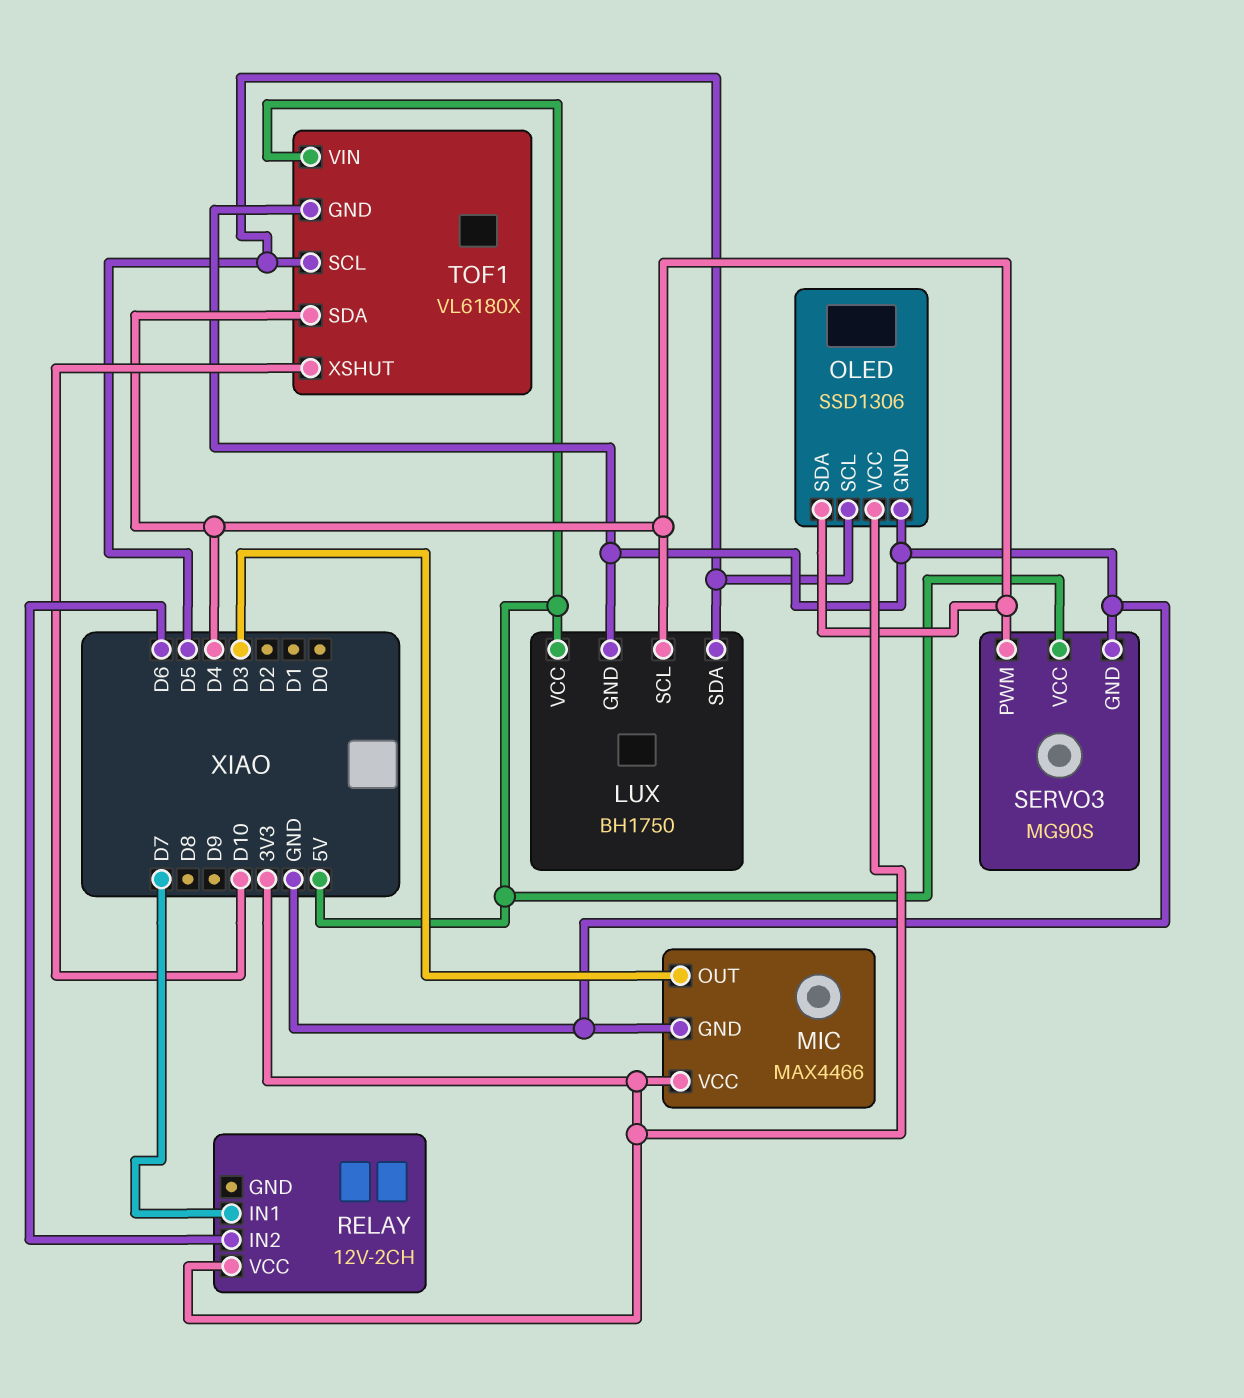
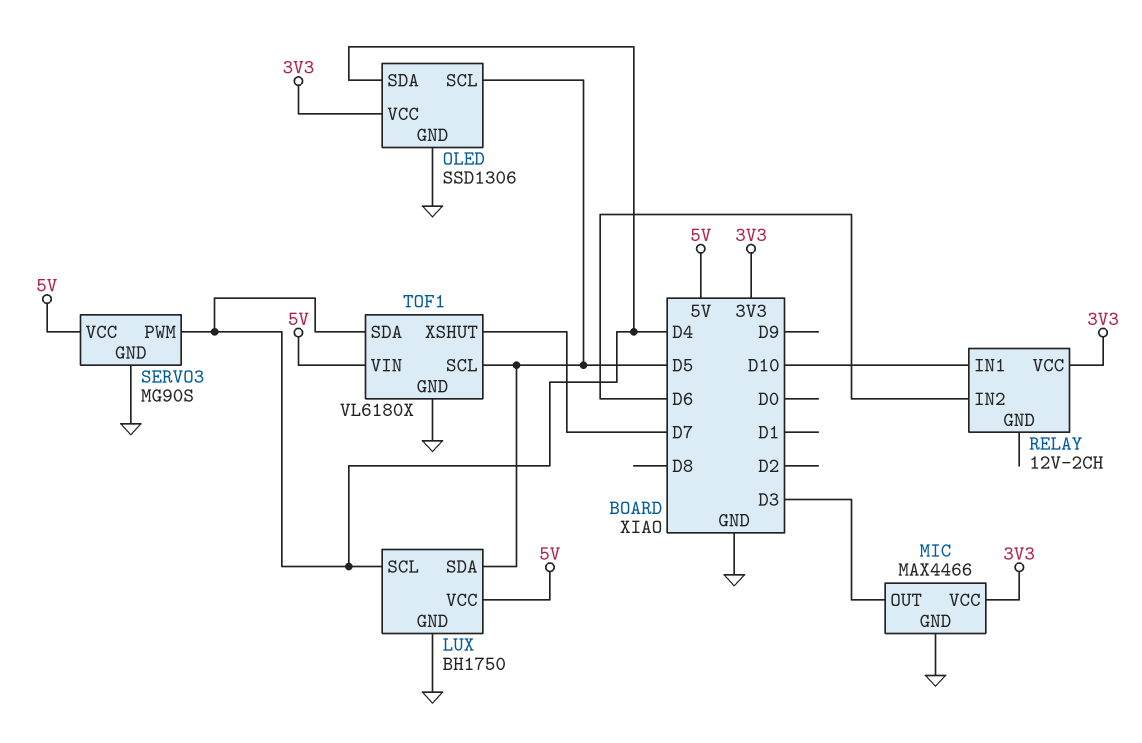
RELAY pin IN1: D7 -> D10
TOF1 pin XSHUT: D10 -> D7

